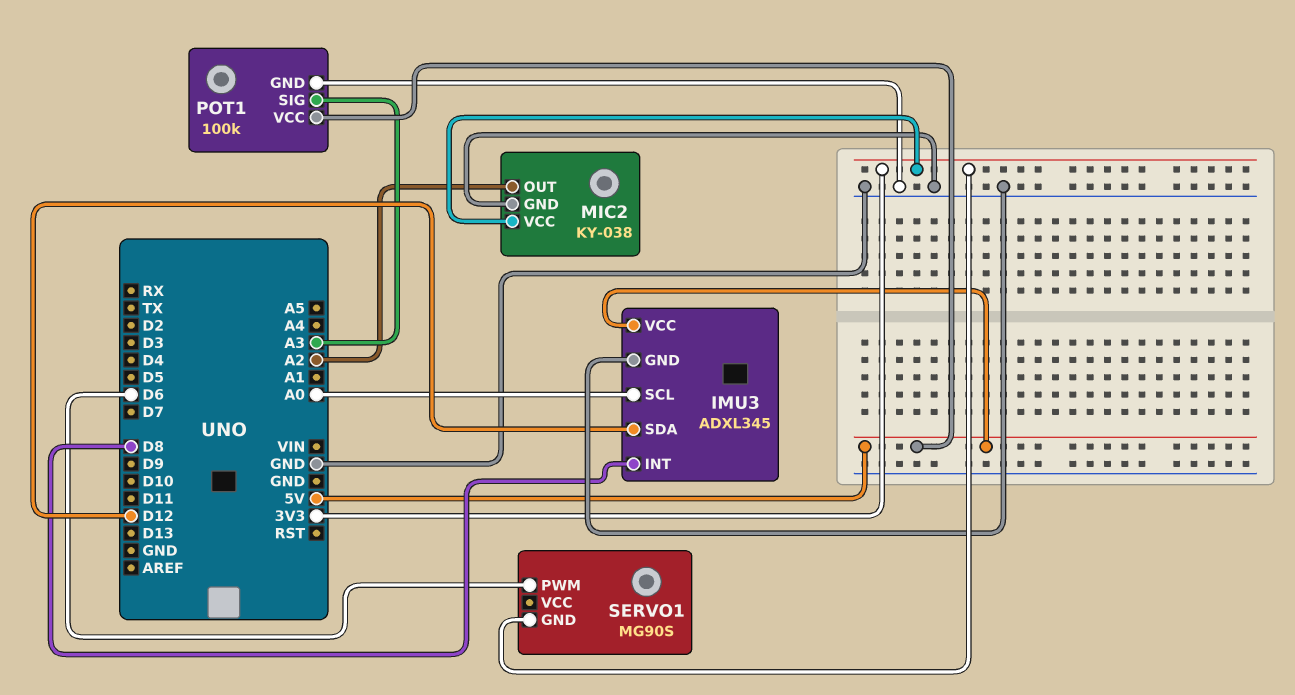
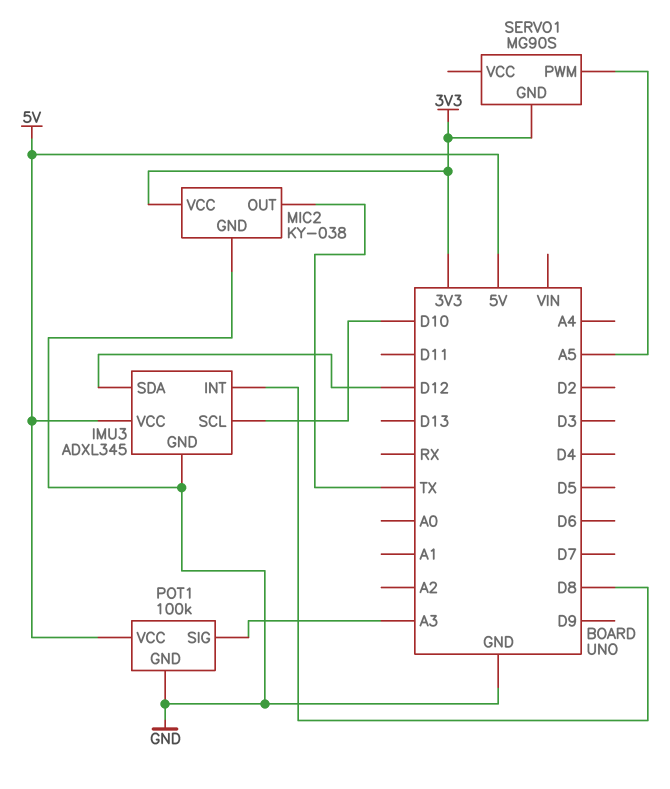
IMU3 pin SCL: A0 -> D10
MIC2 pin OUT: A2 -> TX
SERVO1 pin PWM: D6 -> A5

